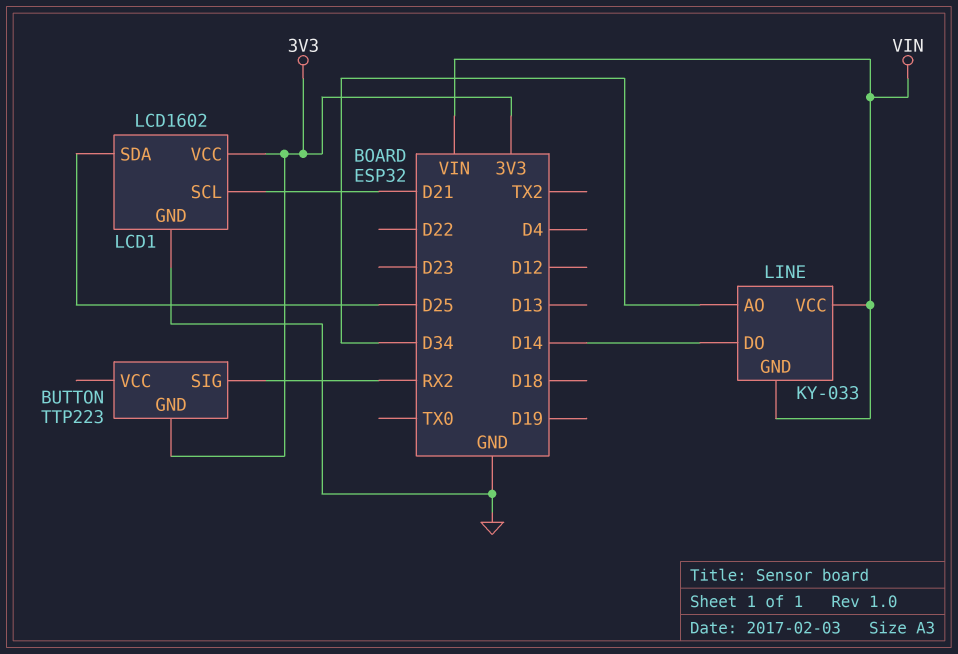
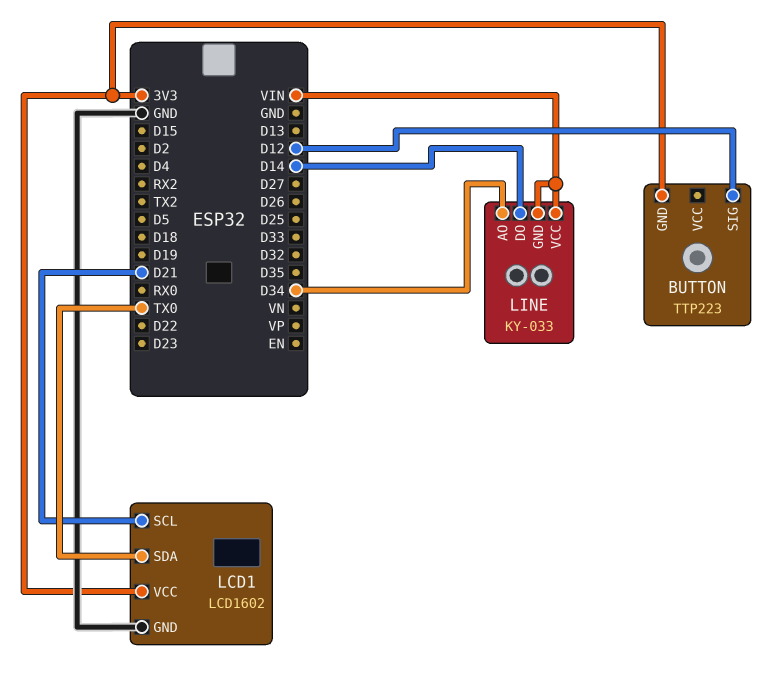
BUTTON pin SIG: RX2 -> D12
LCD1 pin SDA: D25 -> TX0

